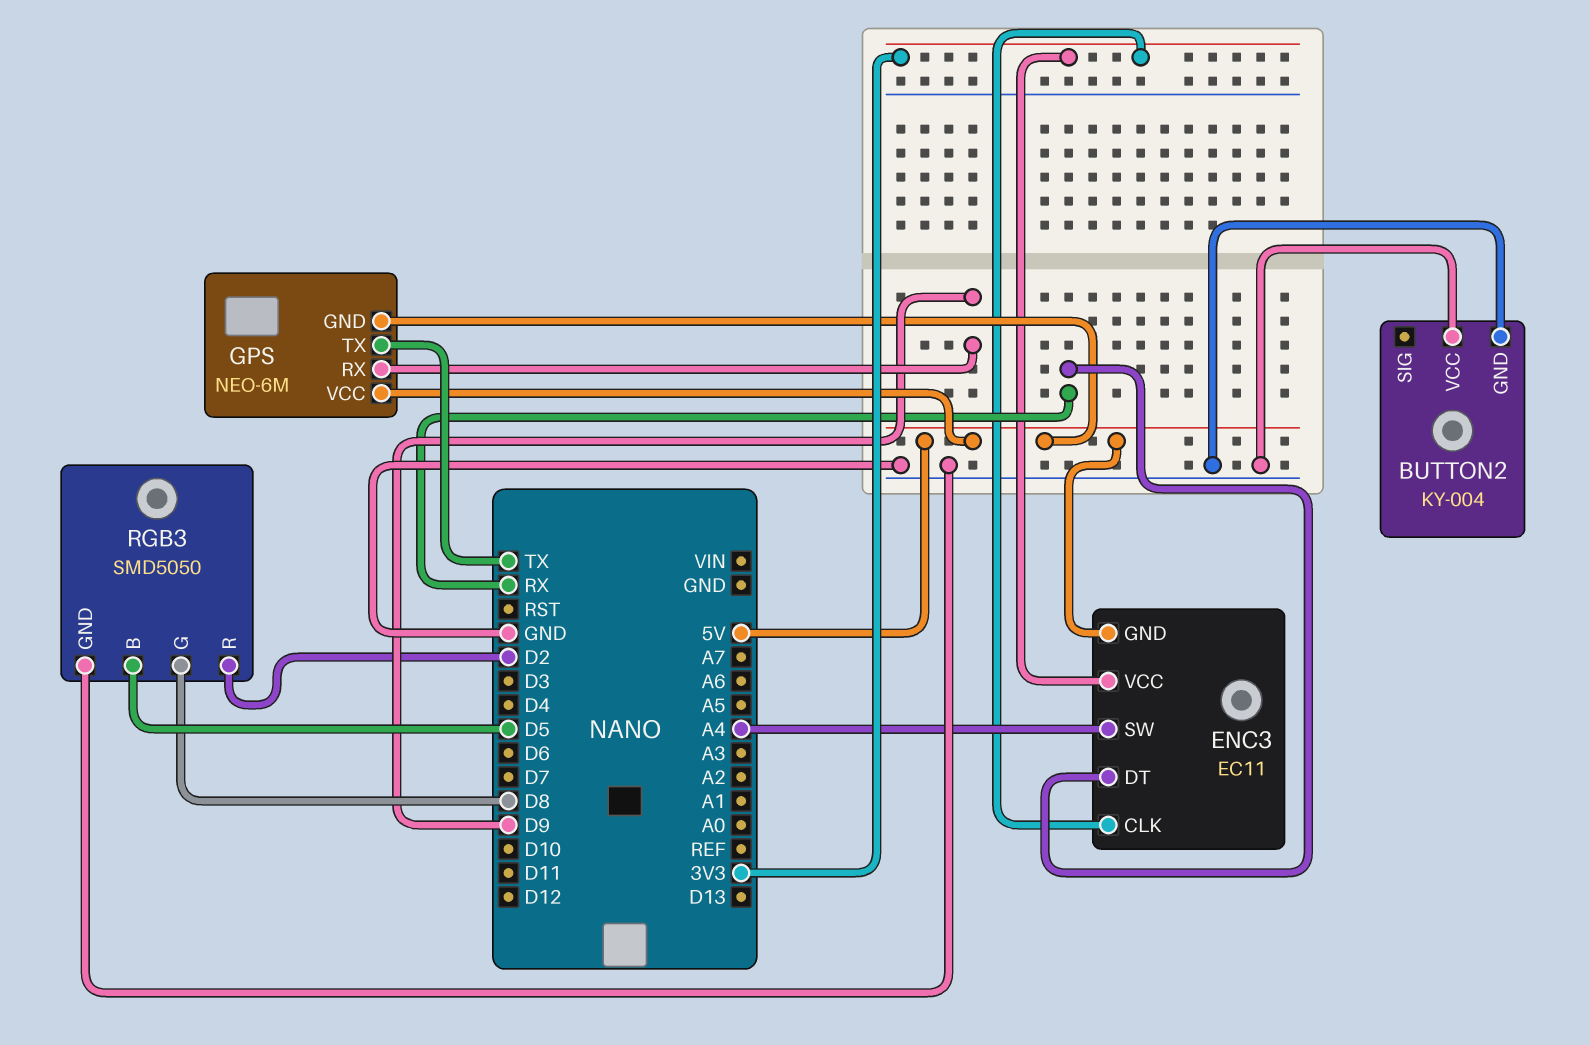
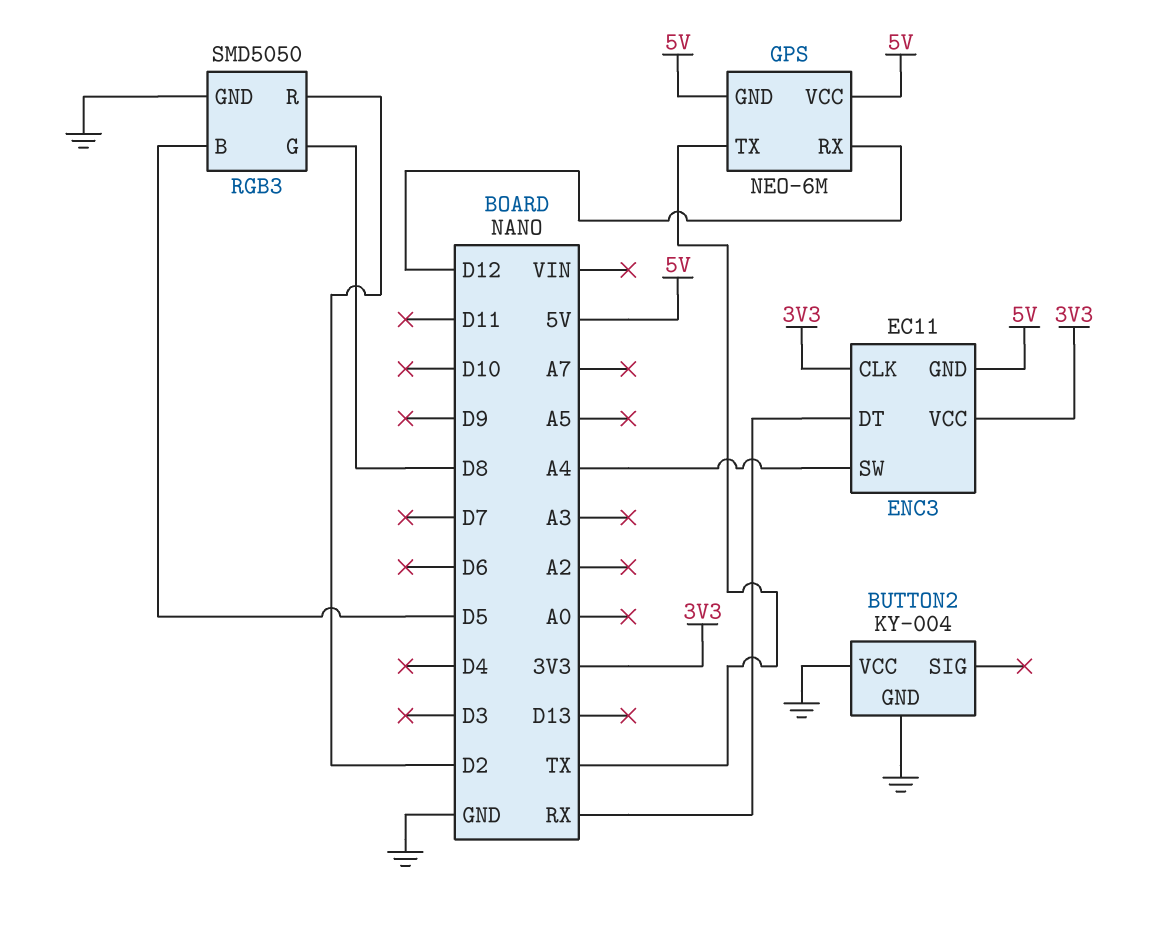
GPS pin RX: D9 -> D12

